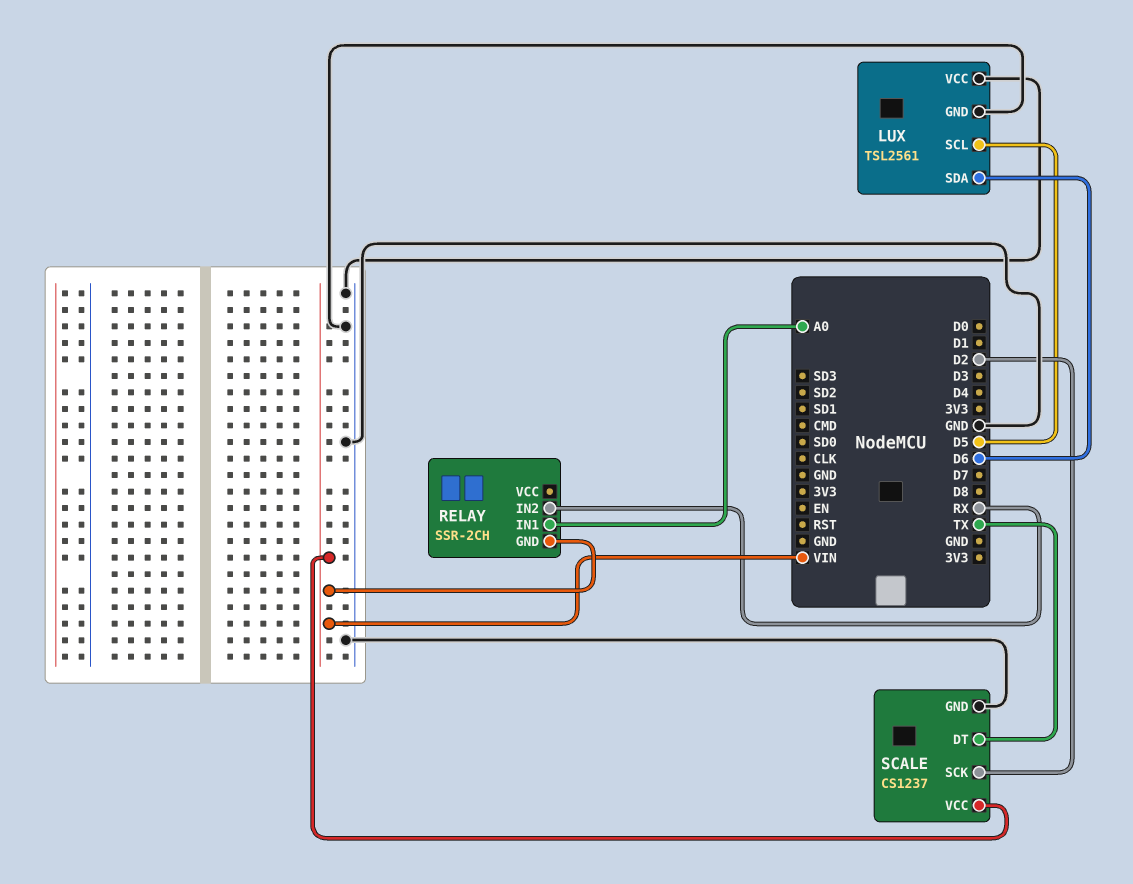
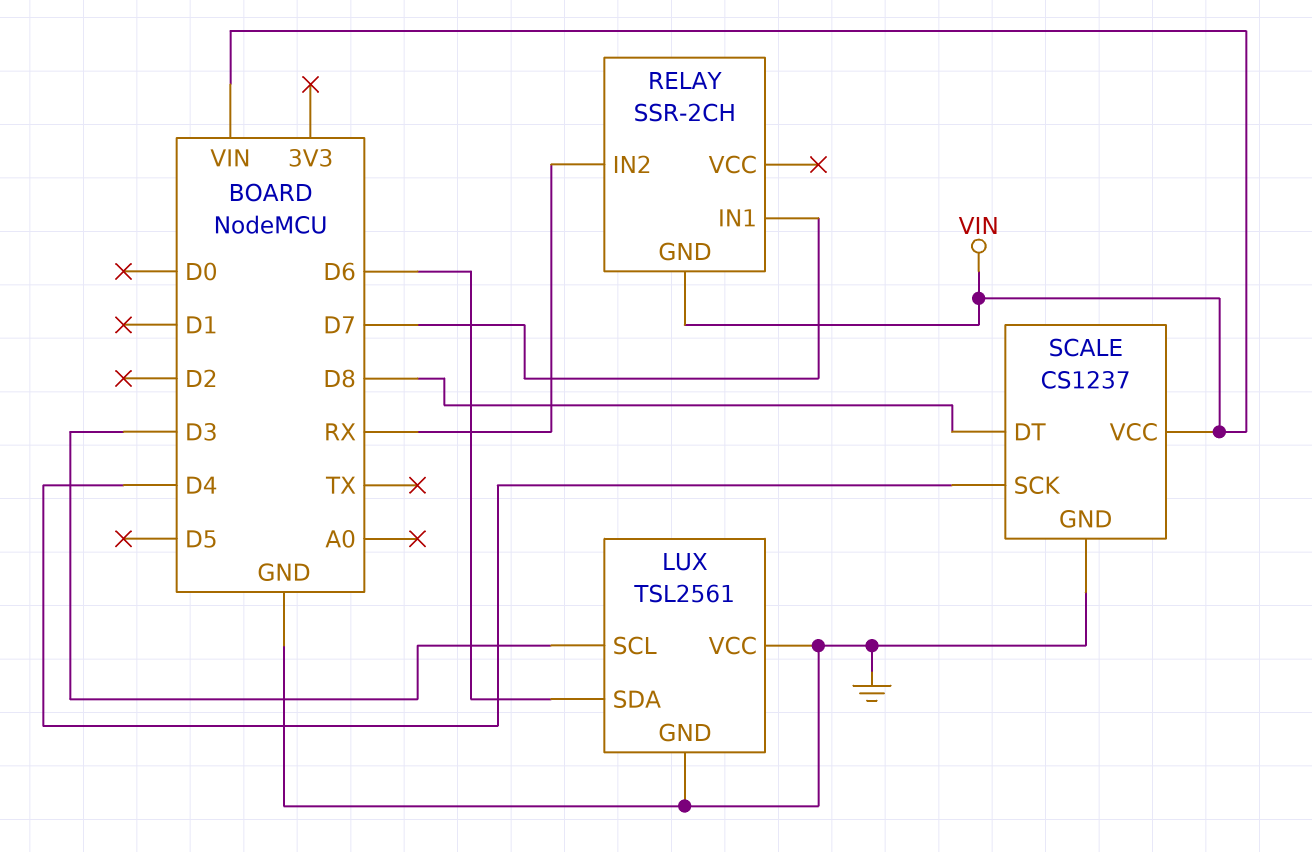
LUX pin SCL: D5 -> D3
RELAY pin IN1: A0 -> D7
SCALE pin DT: TX -> D8
SCALE pin SCK: D2 -> D4

